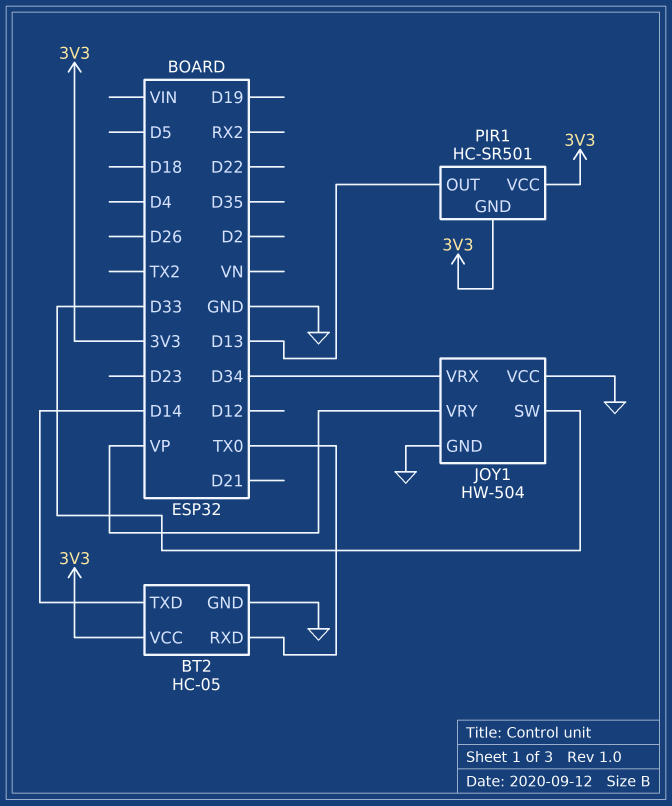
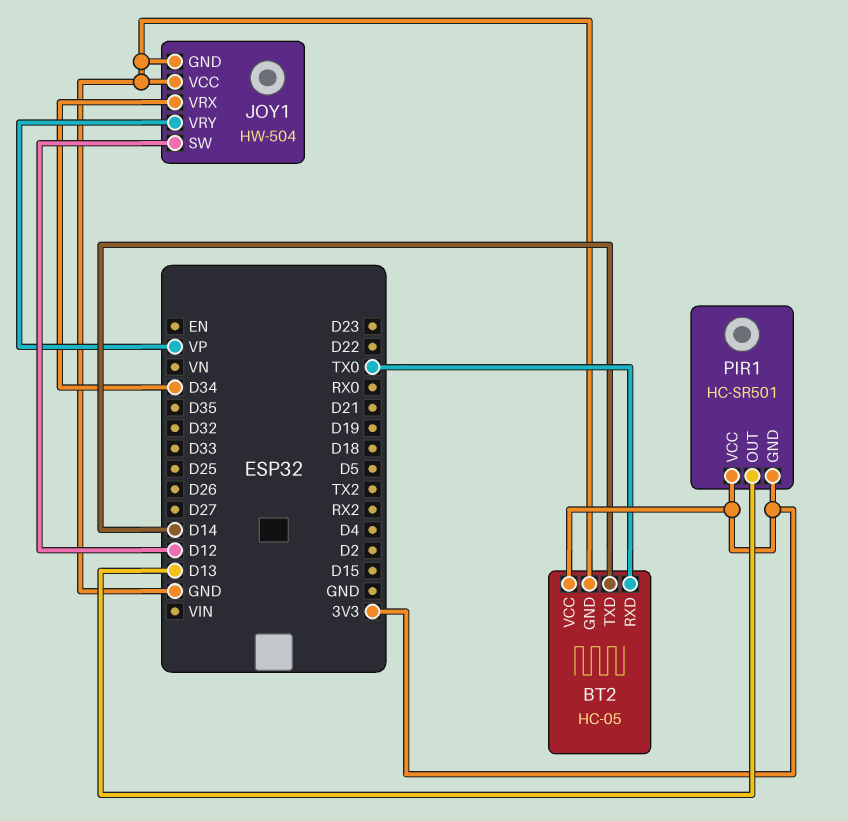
JOY1 pin SW: D33 -> D12

